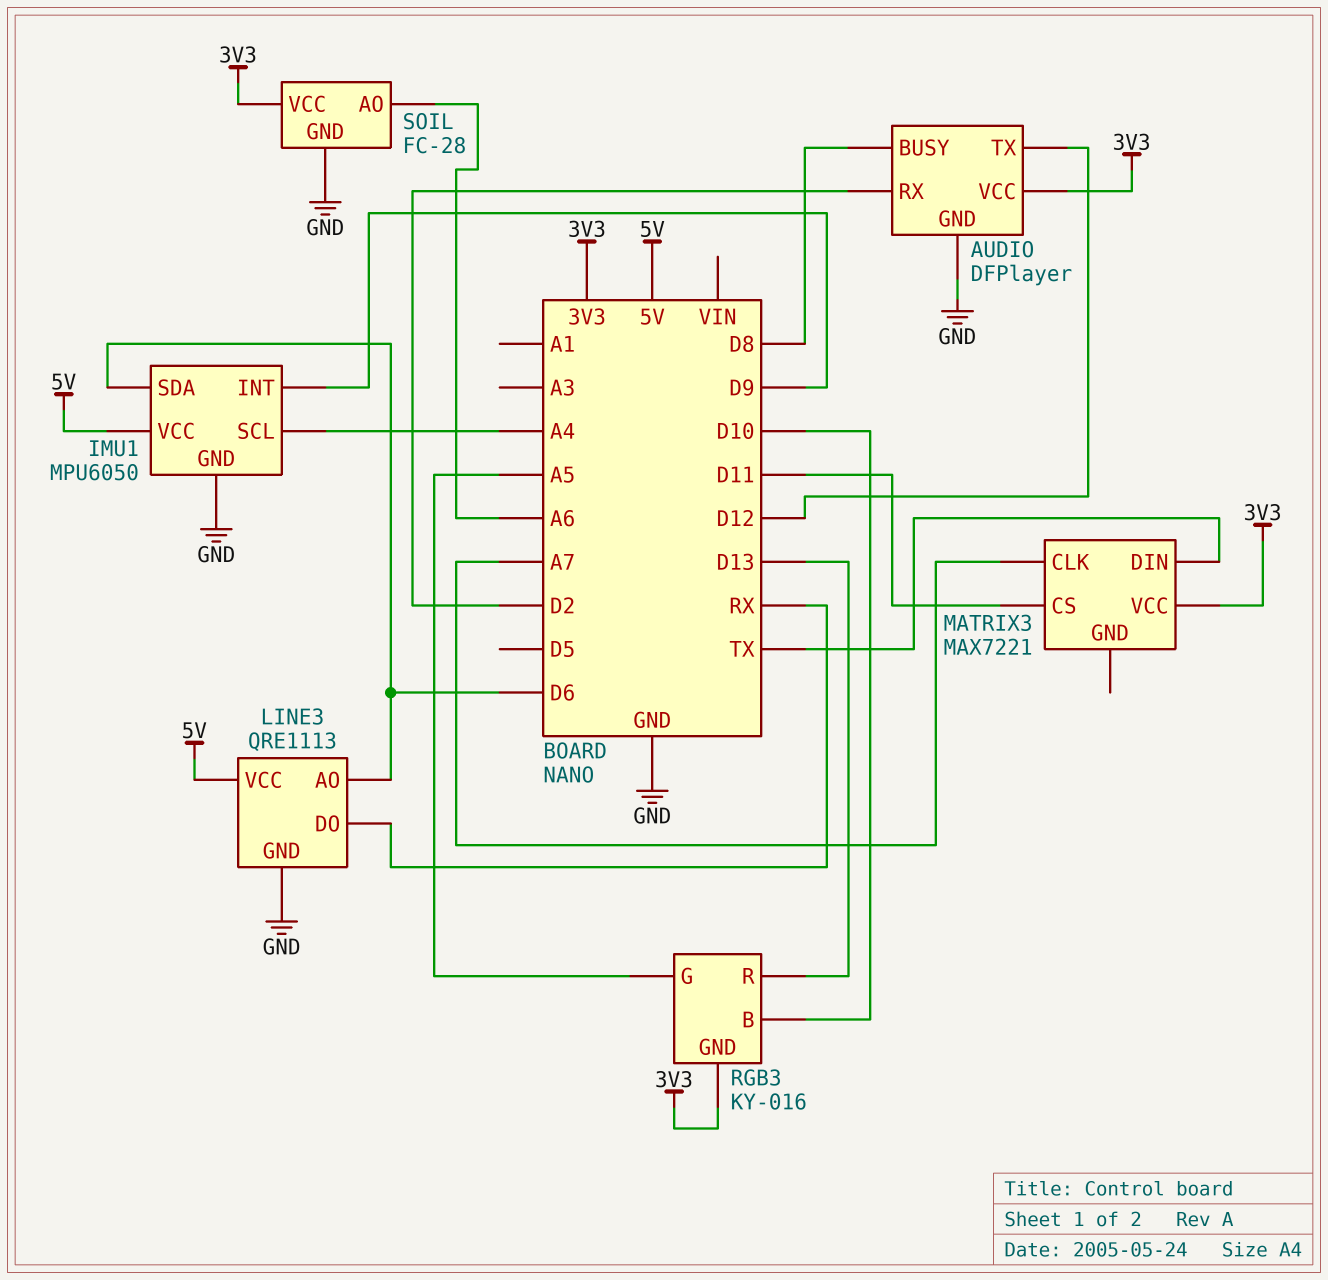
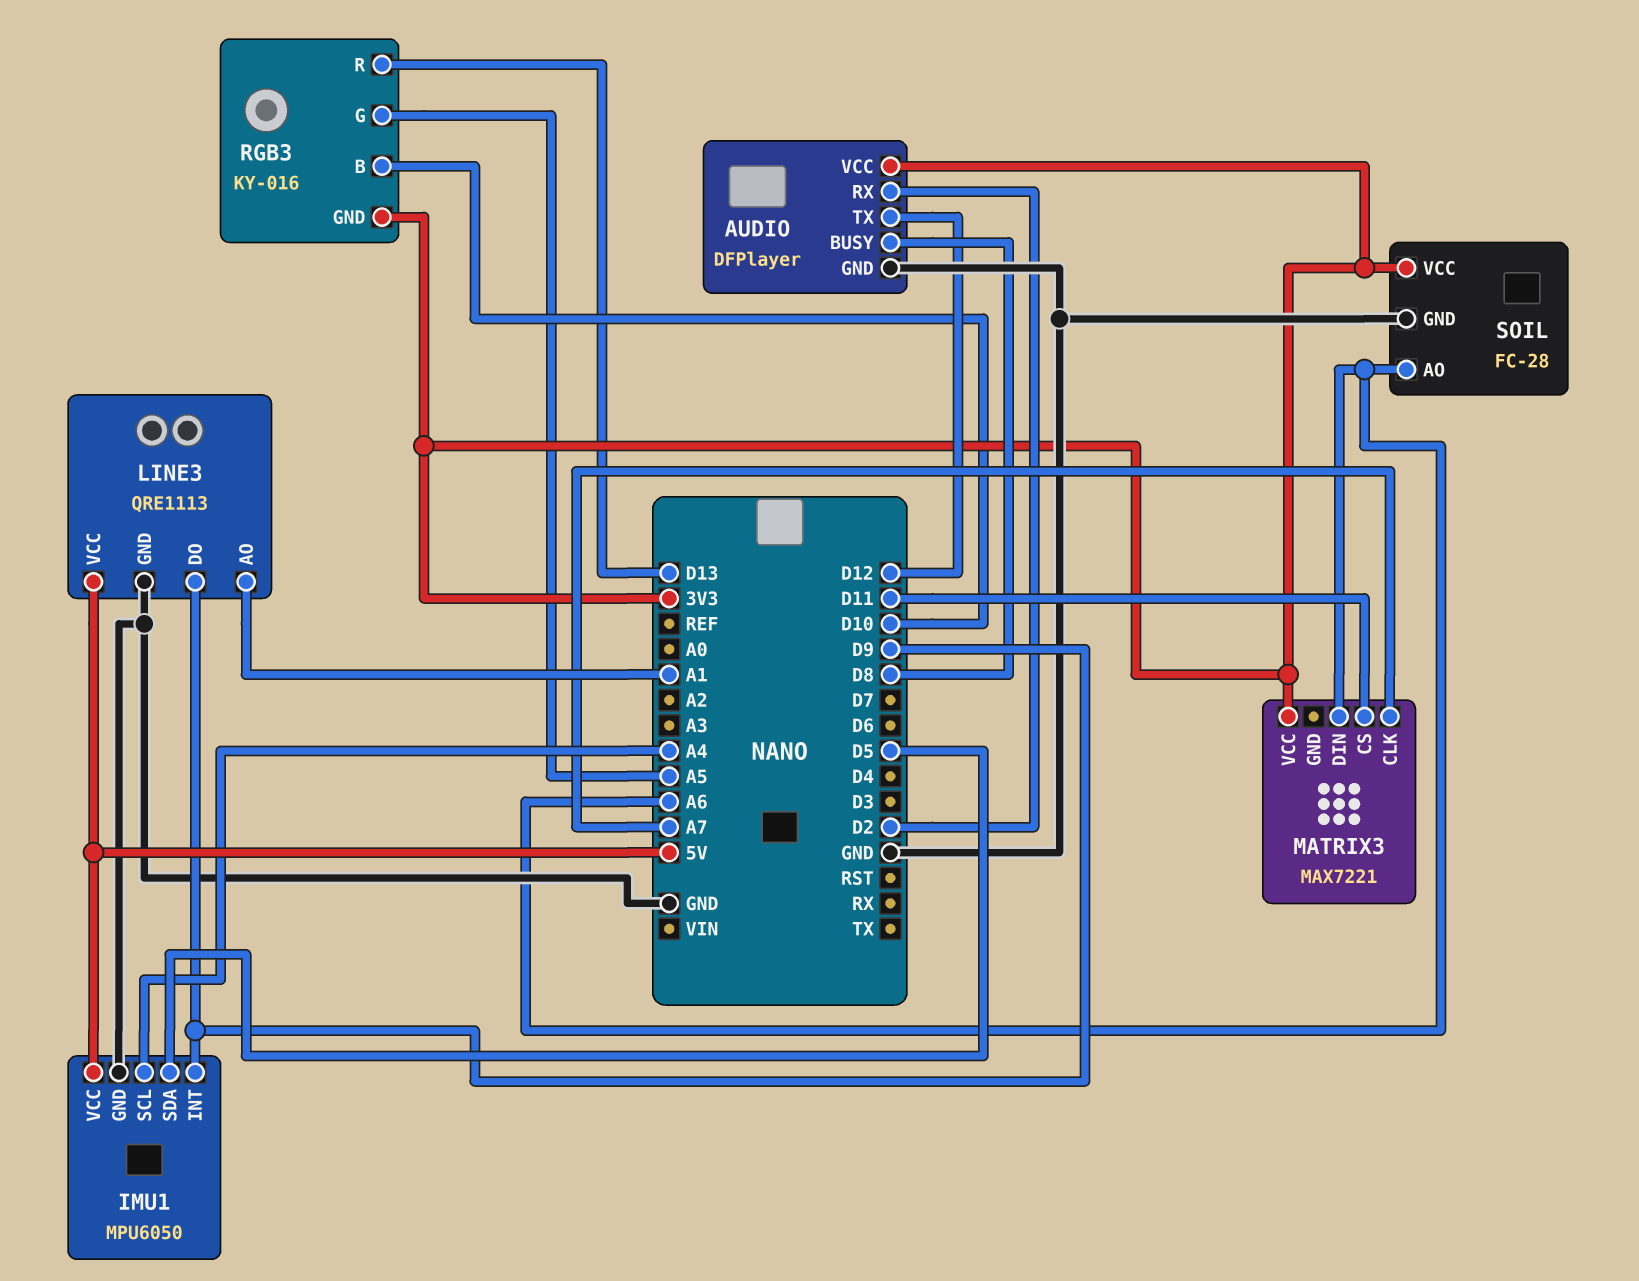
IMU1 pin SDA: D6 -> D5
LINE3 pin AO: D6 -> A1
LINE3 pin DO: RX -> D9
MATRIX3 pin DIN: TX -> A6

